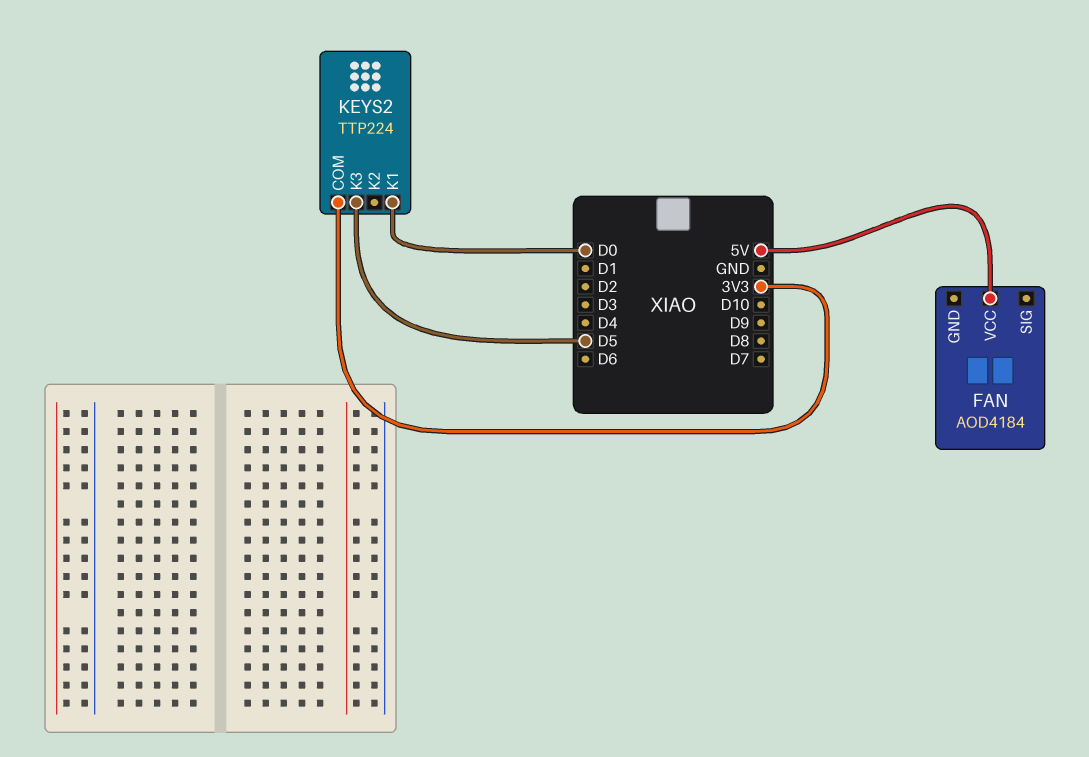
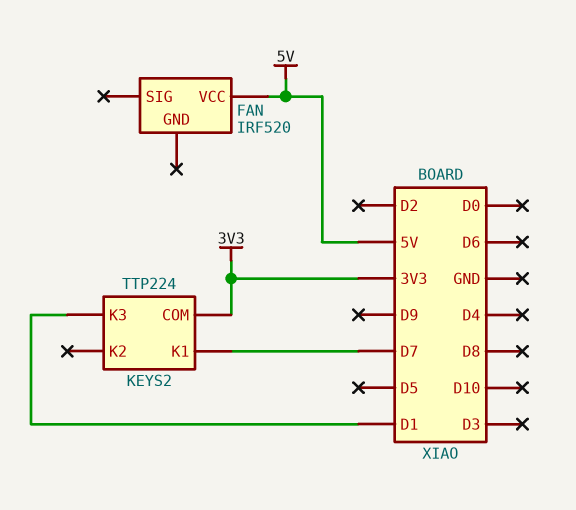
FAN: AOD4184 -> IRF520
KEYS2 pin K1: D0 -> D7
KEYS2 pin K3: D5 -> D1

